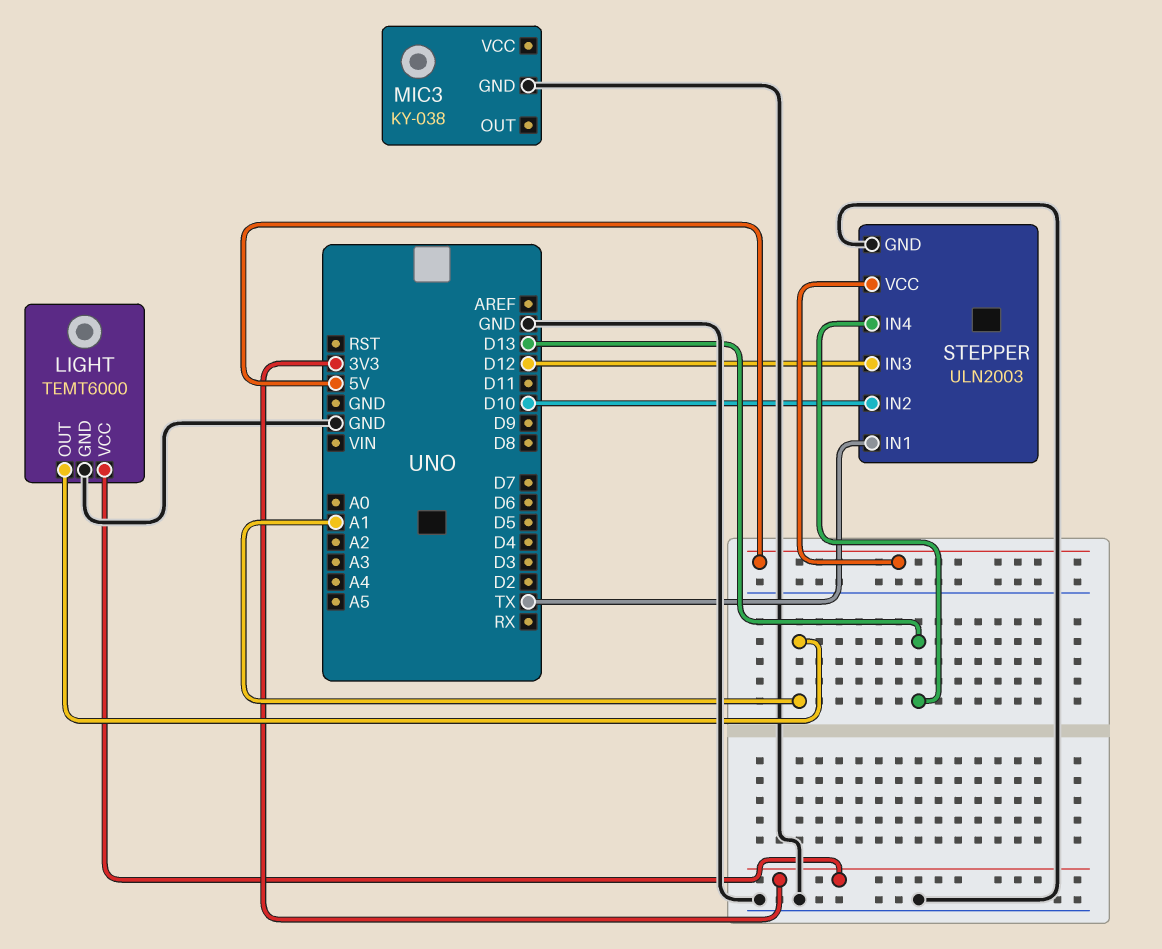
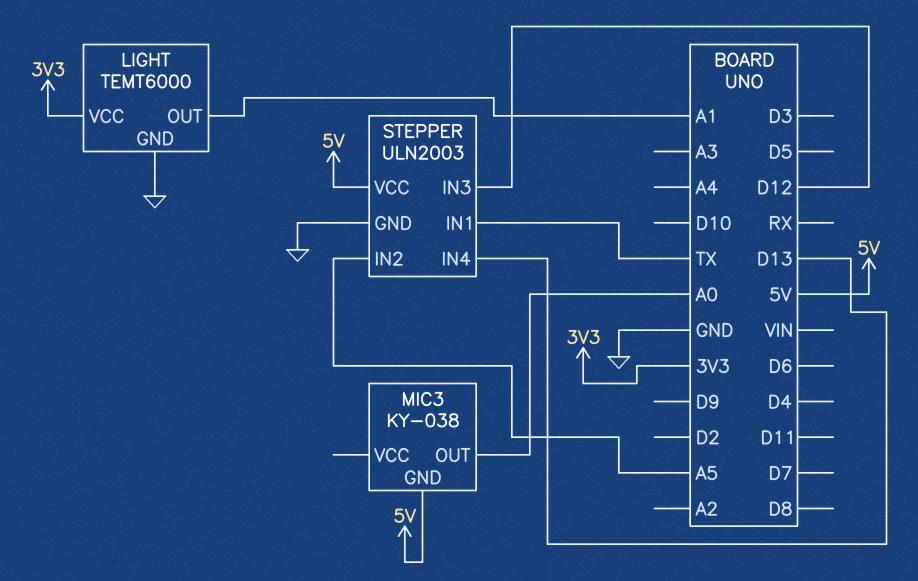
MIC3 pin GND: GND -> 5V
MIC3 pin OUT: none -> A0
STEPPER pin IN2: D10 -> A5

